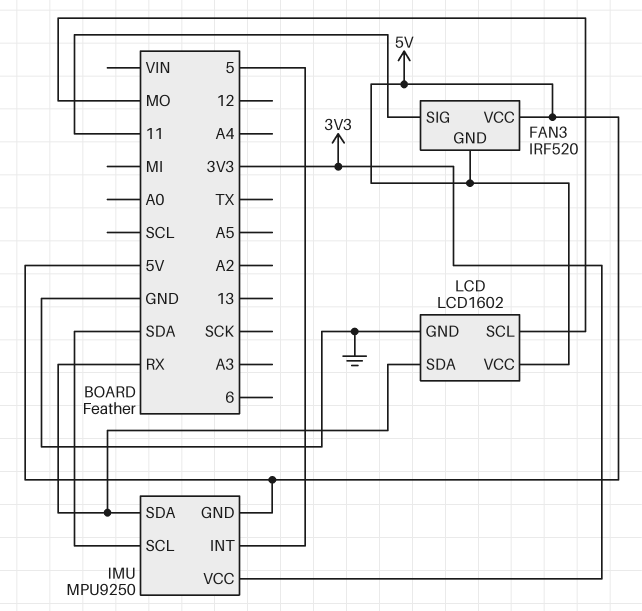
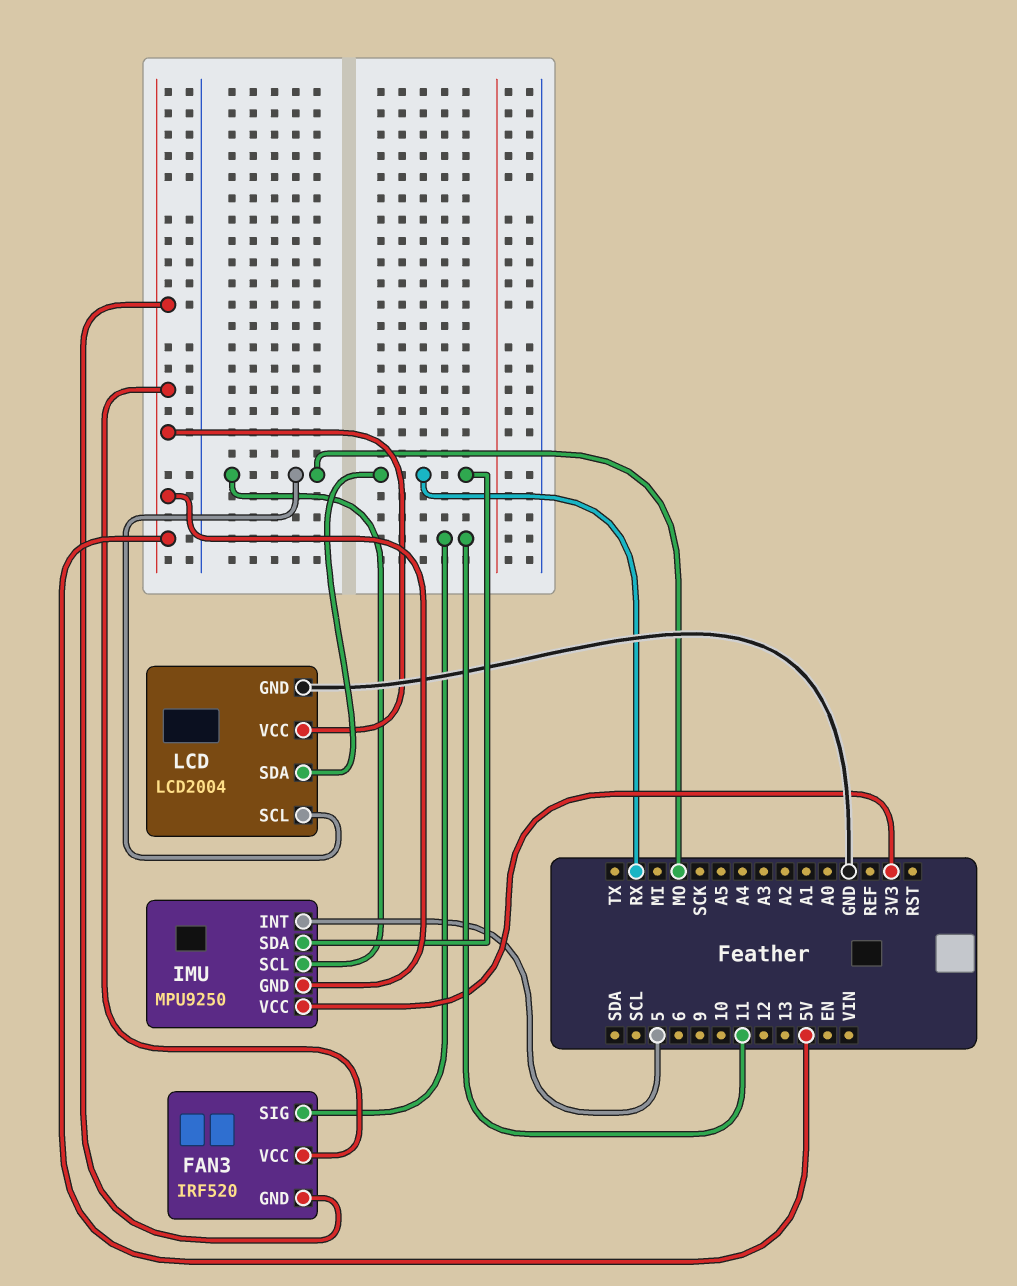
IMU pin SCL: SDA -> MO
LCD: LCD1602 -> LCD2004

